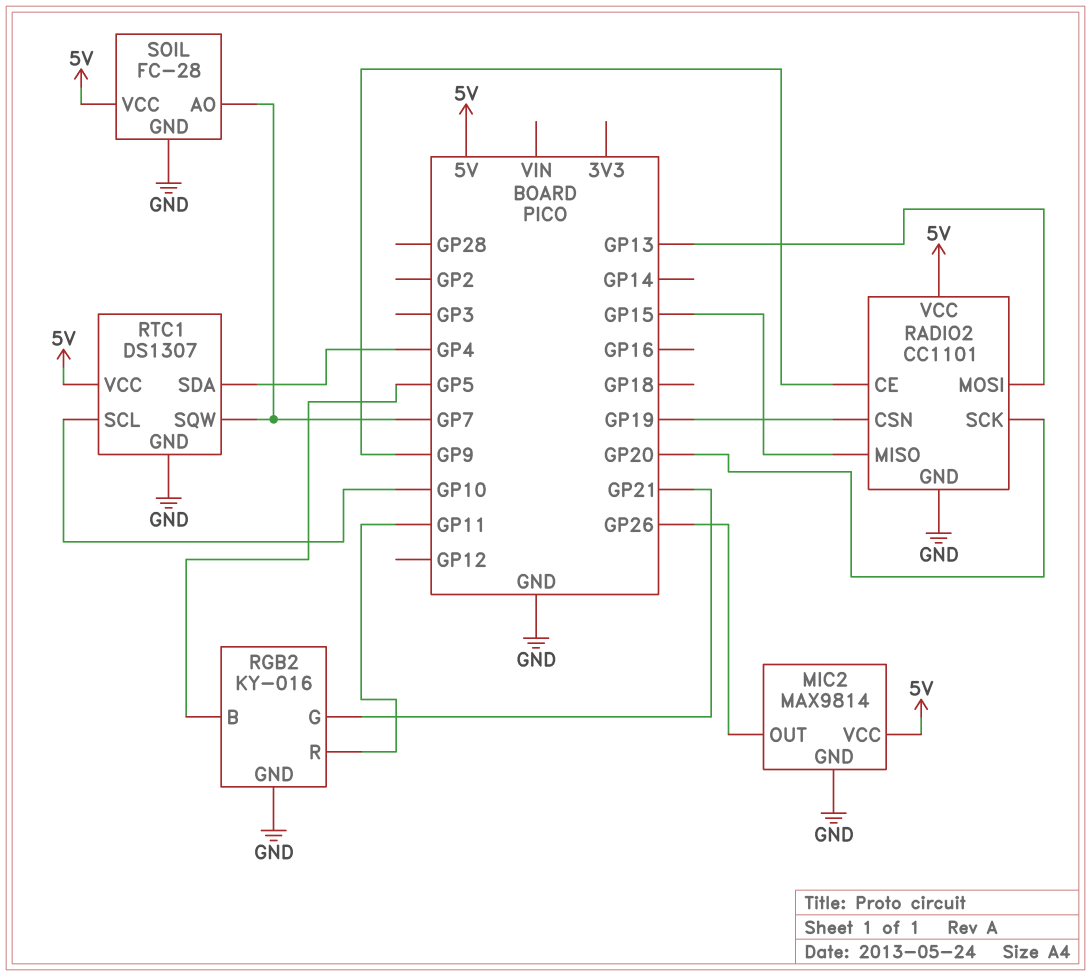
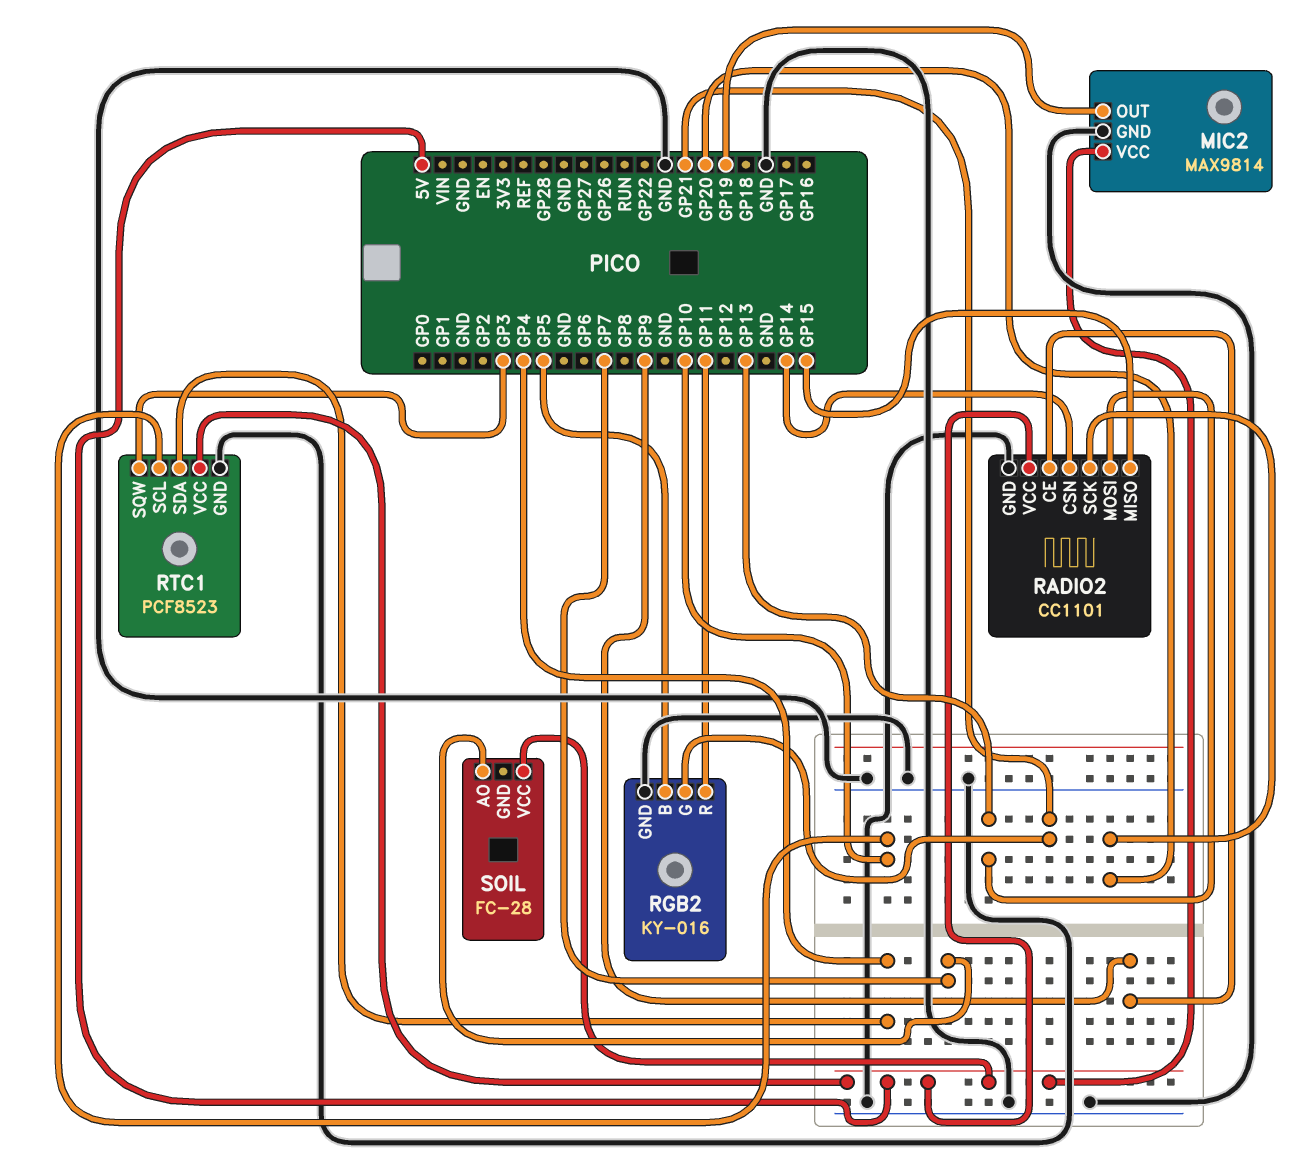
MIC2 pin OUT: GP26 -> GP19
RADIO2 pin CSN: GP19 -> GP14
RTC1: DS1307 -> PCF8523
RTC1 pin SQW: GP7 -> GP3
SOIL pin GND: GND -> none

